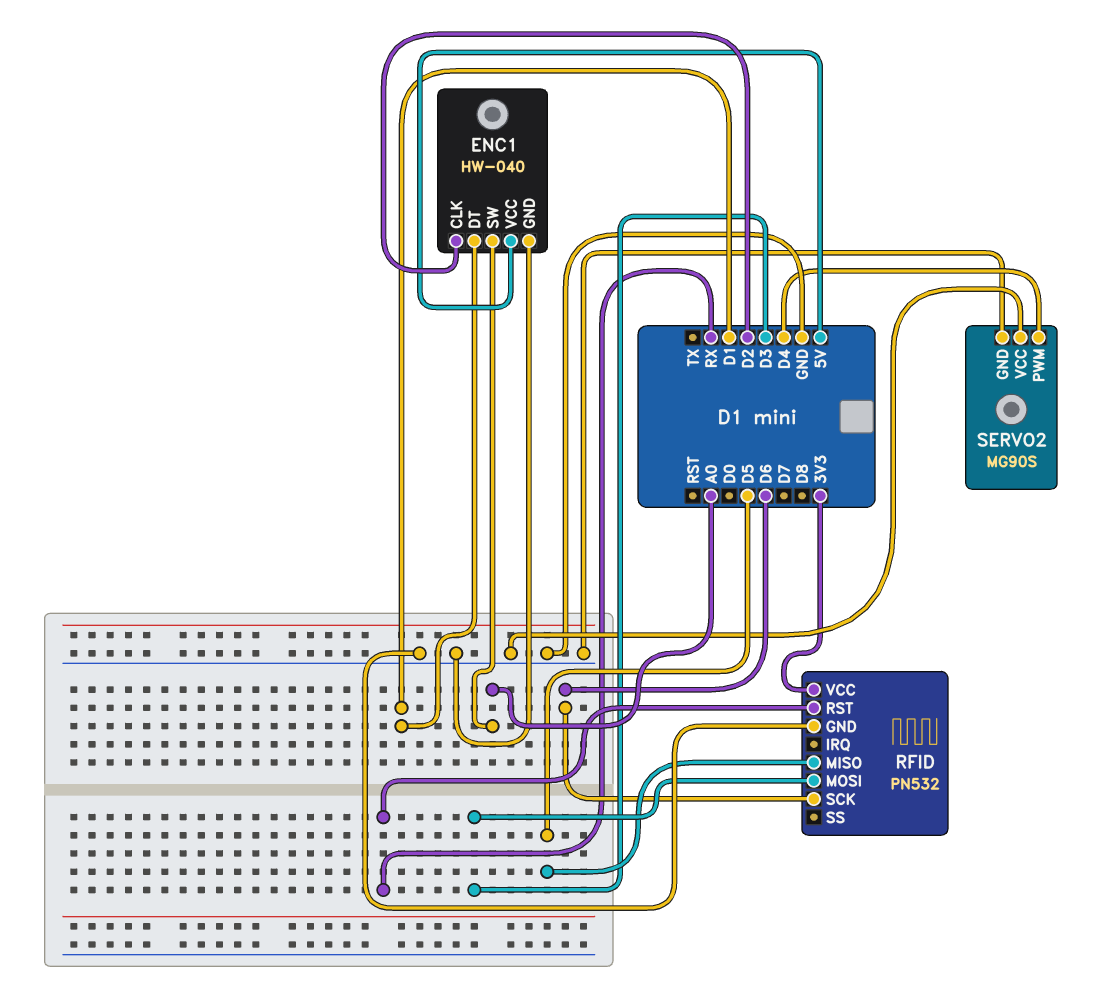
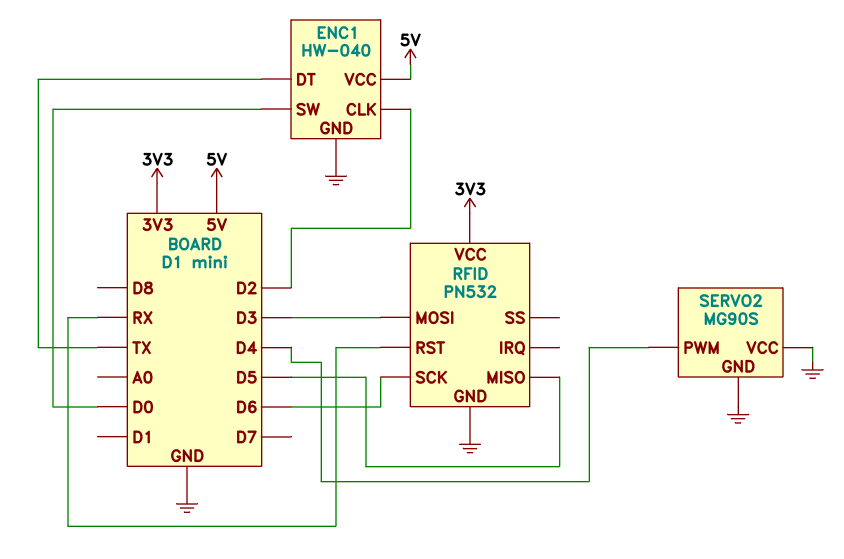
ENC1 pin DT: D1 -> TX
ENC1 pin SW: A0 -> D0

